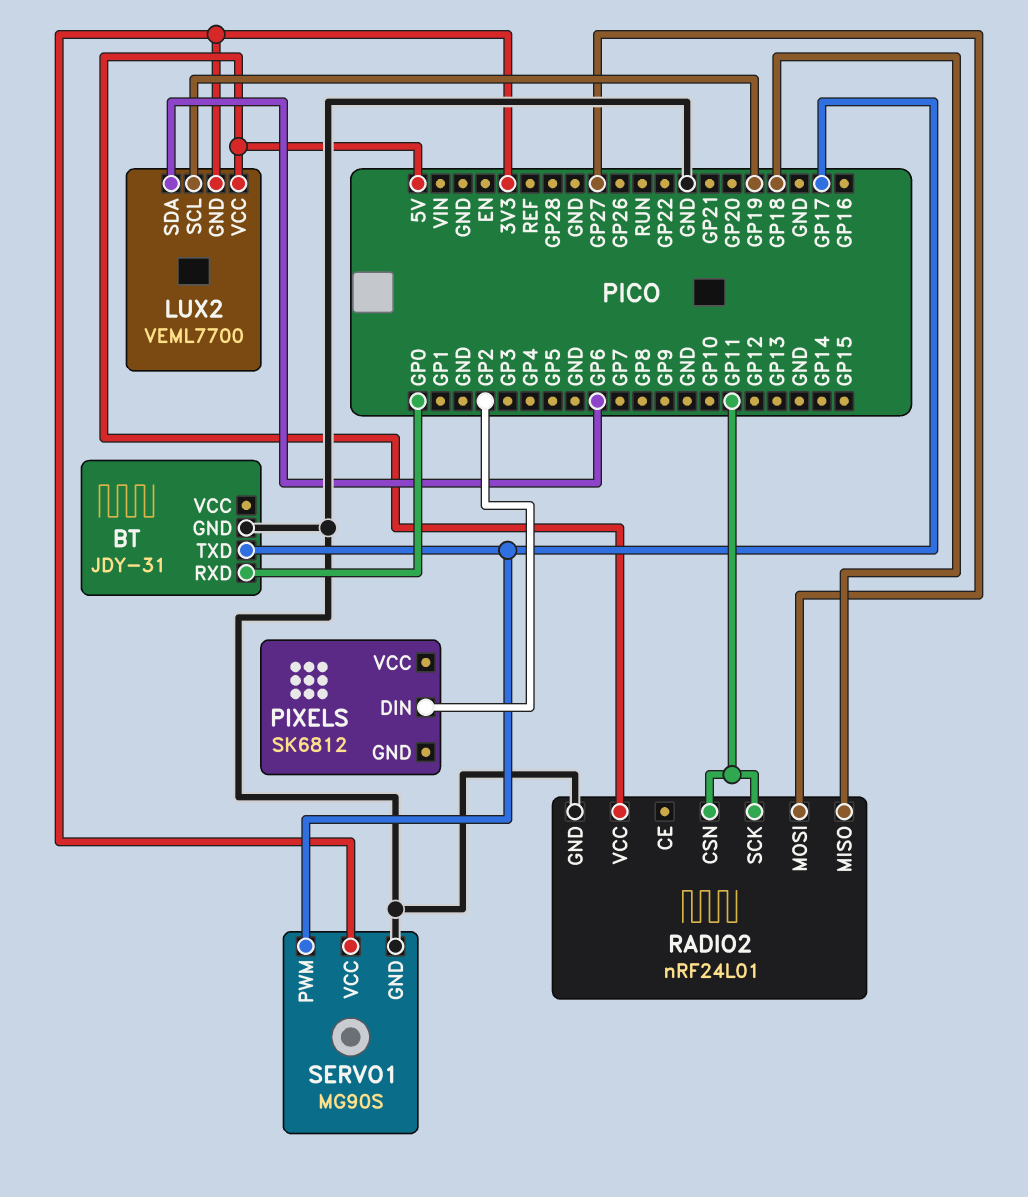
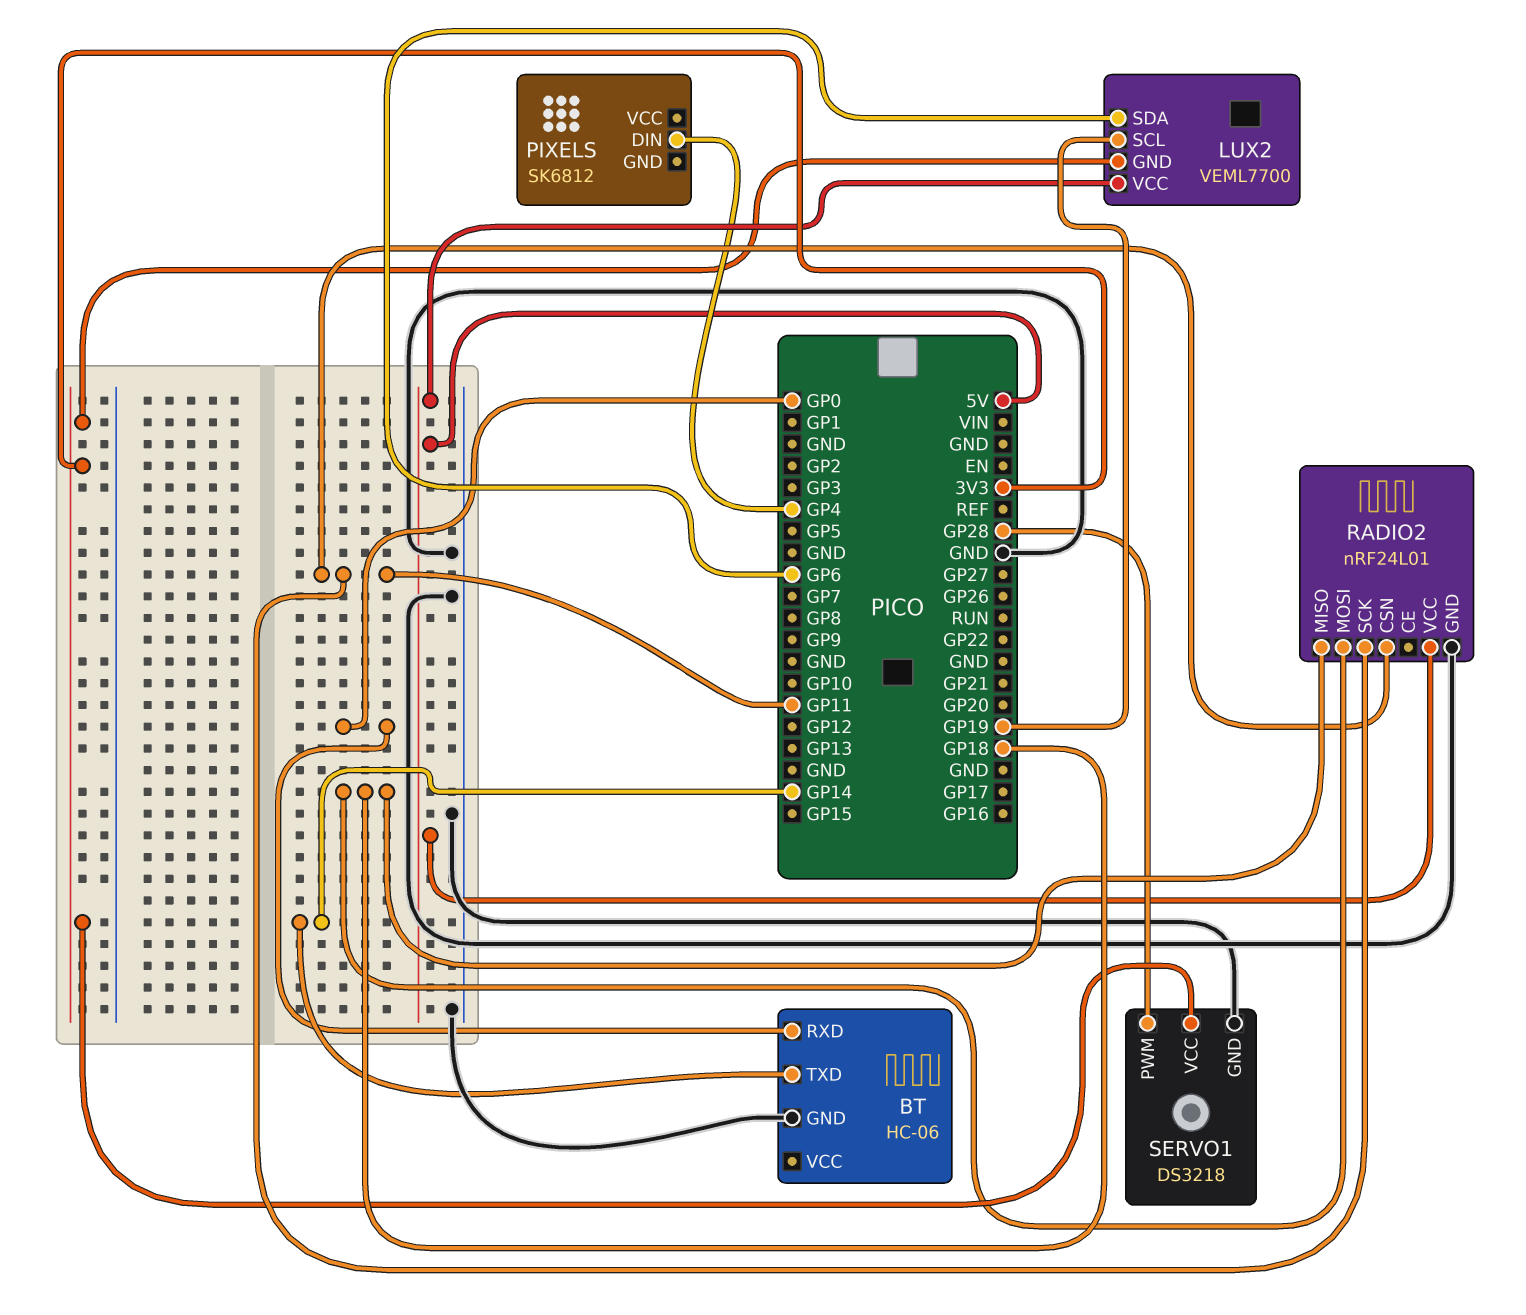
BT: JDY-31 -> HC-06
BT pin TXD: GP17 -> GP14
PIXELS pin DIN: GP2 -> GP4
RADIO2 pin MOSI: GP27 -> GP18
SERVO1: MG90S -> DS3218
SERVO1 pin PWM: GP17 -> GP28

